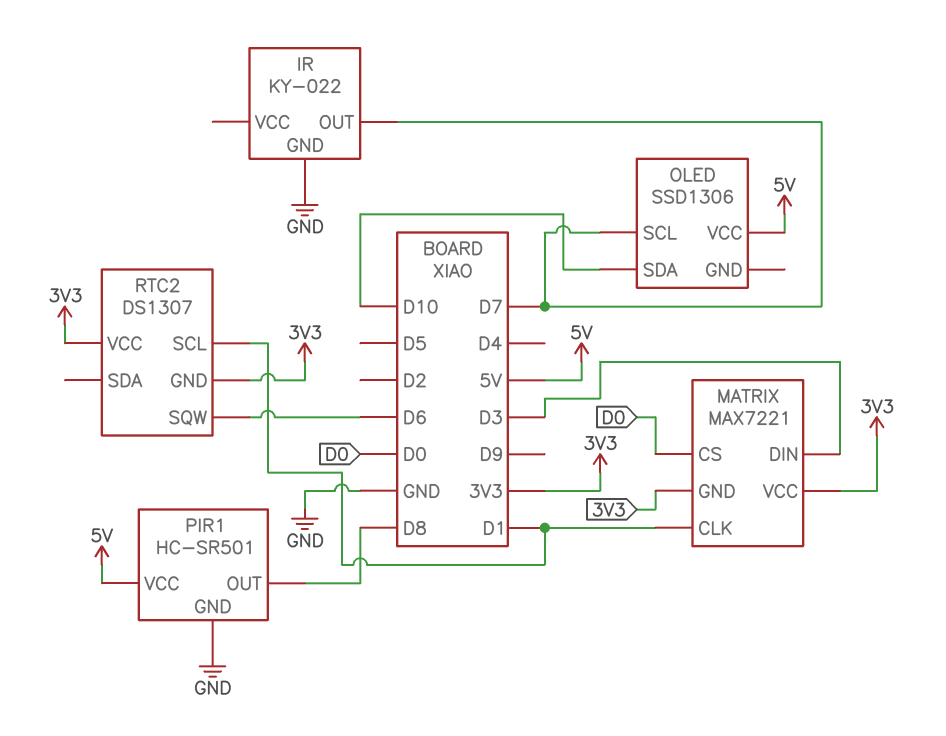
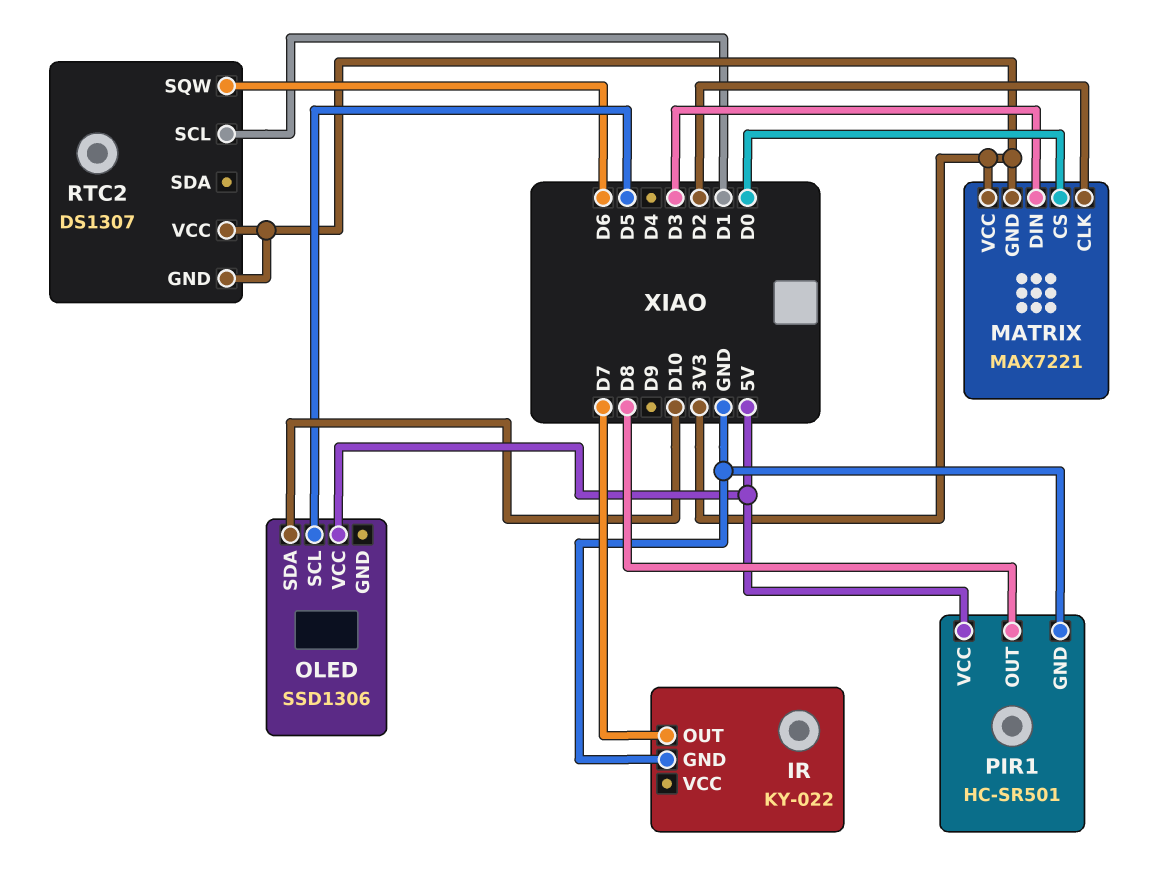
MATRIX pin CLK: D1 -> D2
OLED pin SCL: D7 -> D5

